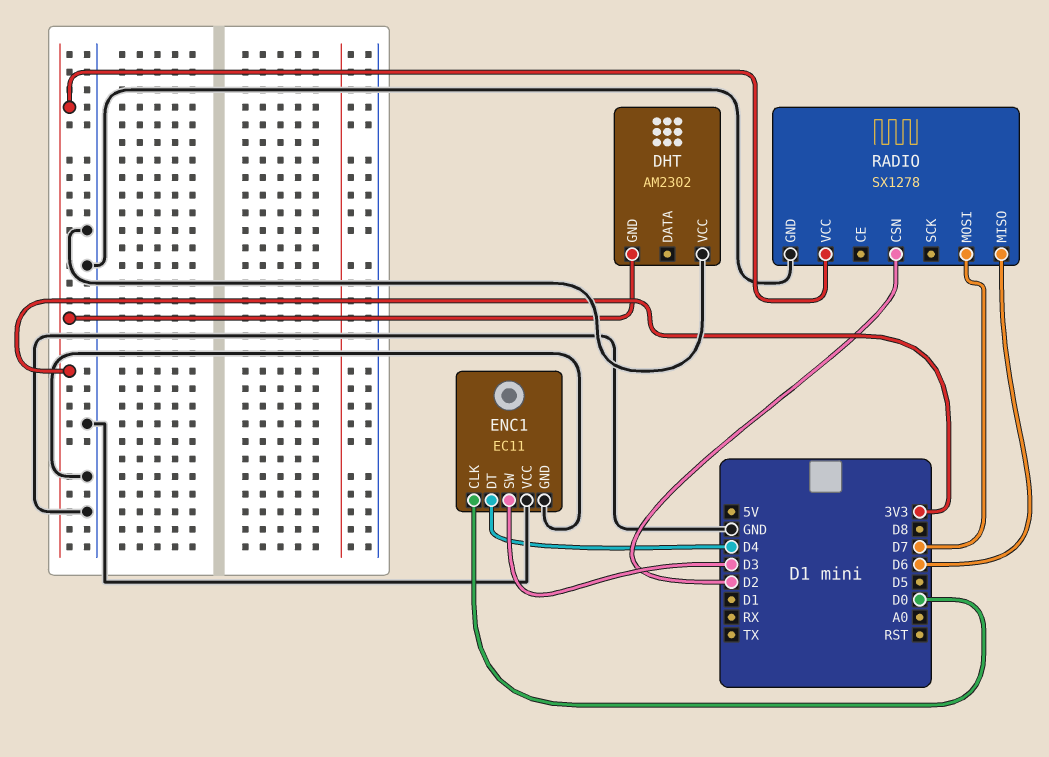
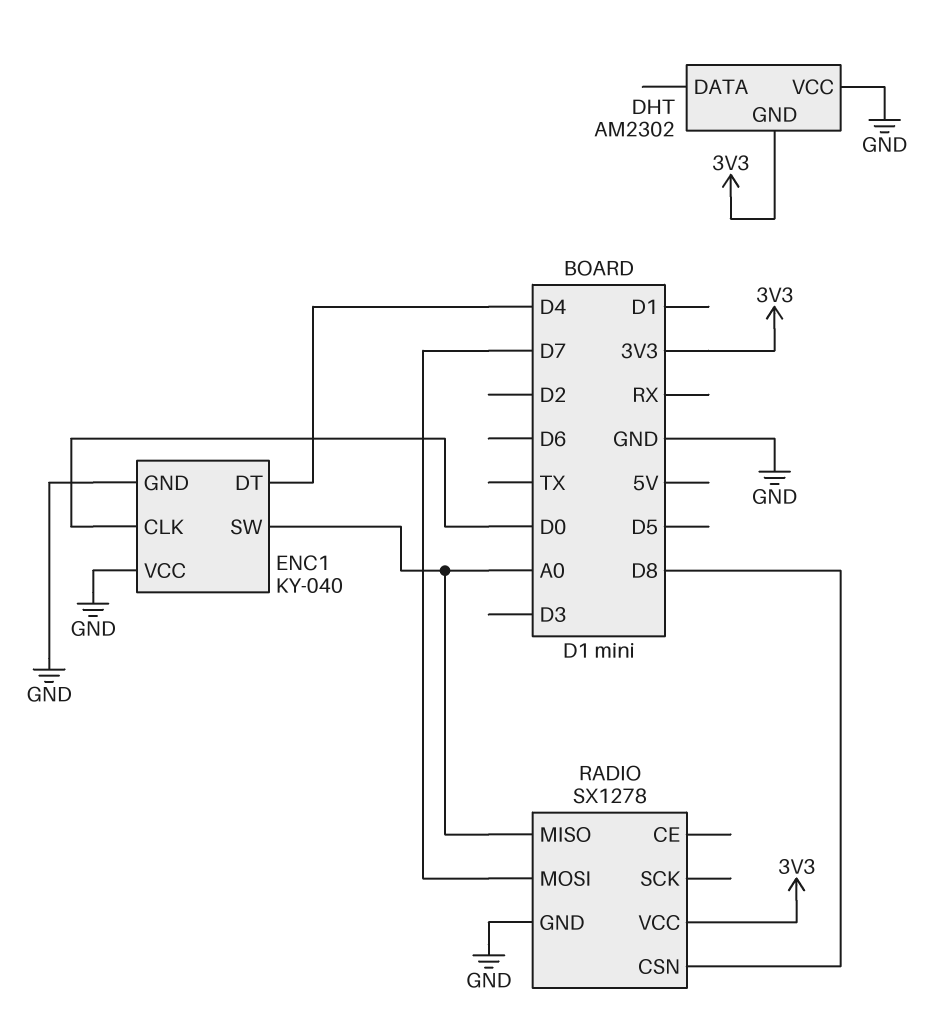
ENC1: EC11 -> KY-040
ENC1 pin SW: D3 -> A0
RADIO pin CSN: D2 -> D8
RADIO pin MISO: D6 -> A0

